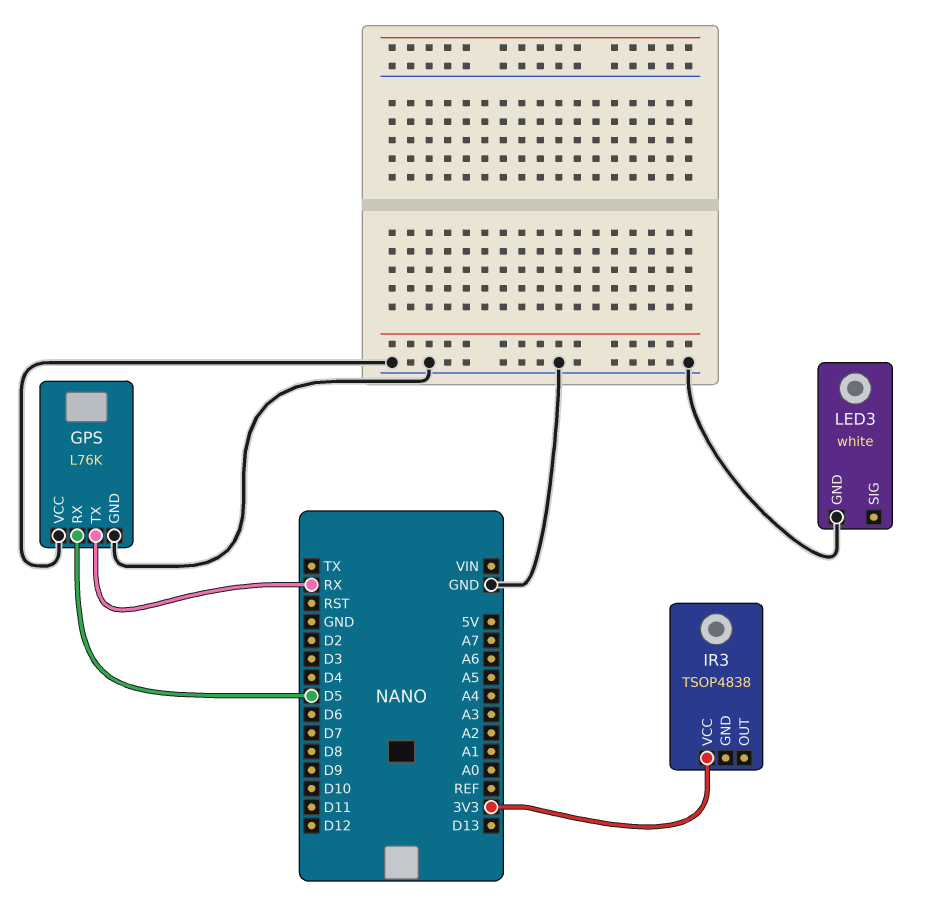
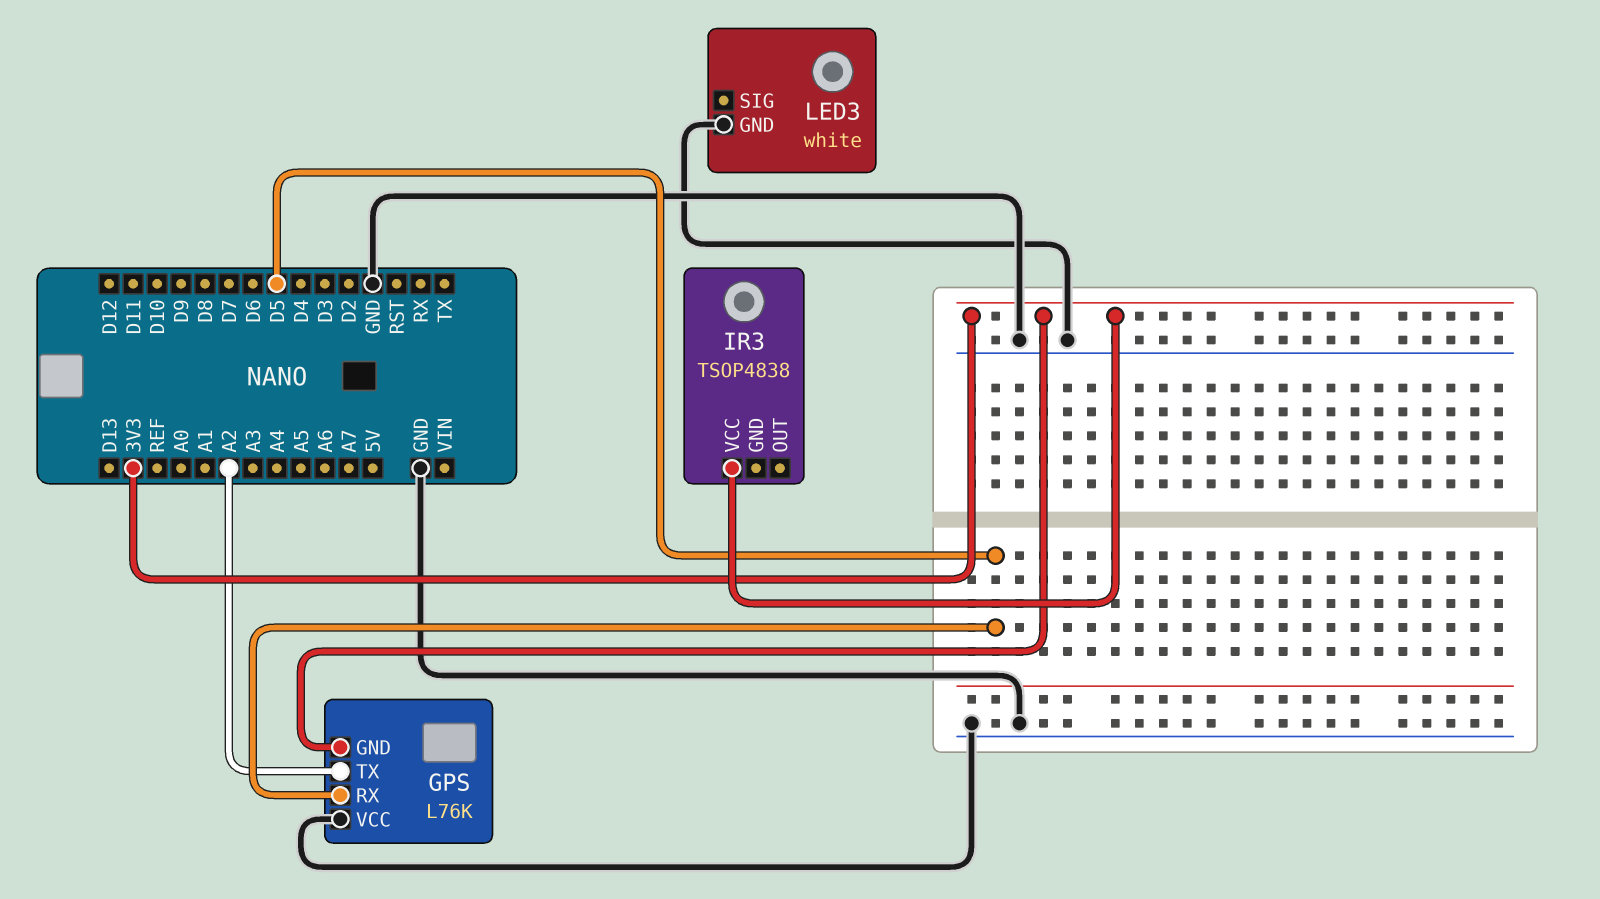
GPS pin GND: GND -> 3V3
GPS pin TX: RX -> A2

